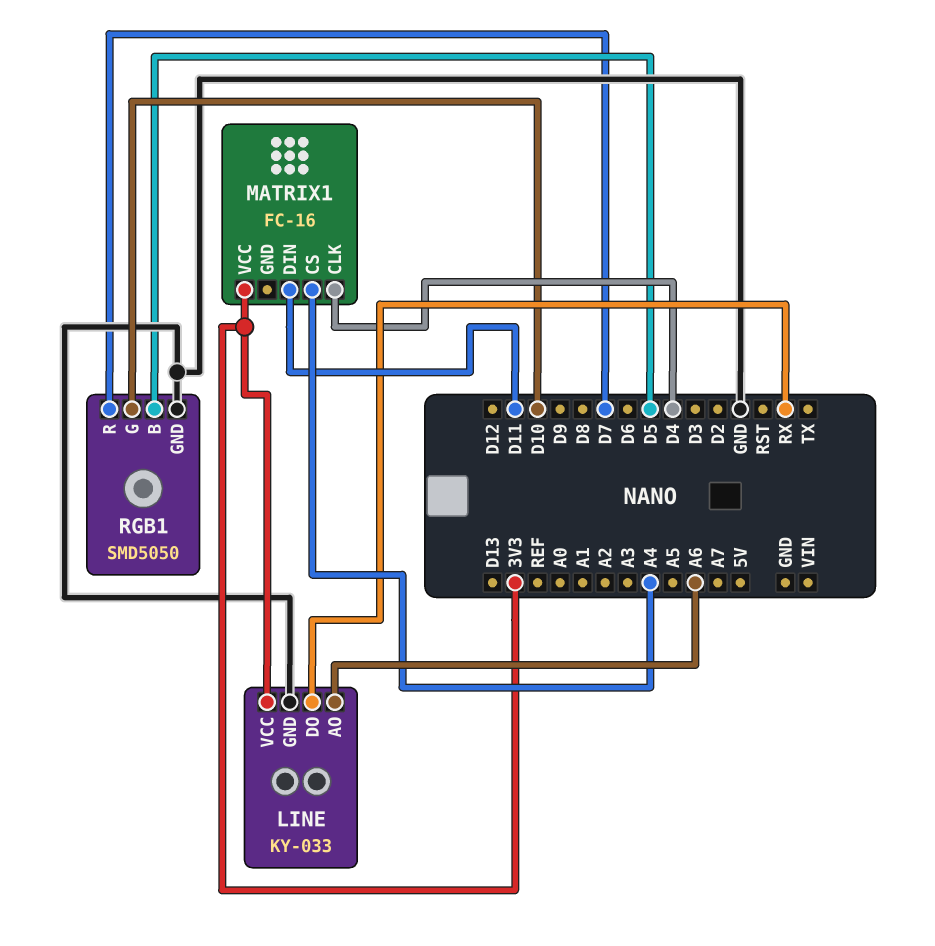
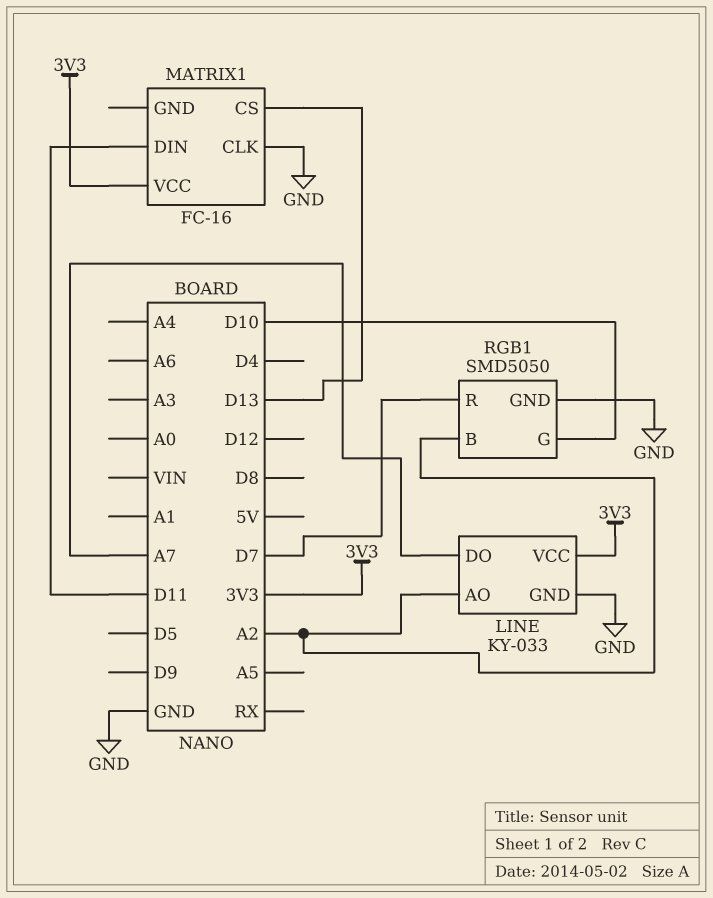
LINE pin AO: A6 -> A2
LINE pin DO: RX -> A7
MATRIX1 pin CLK: D4 -> GND
MATRIX1 pin CS: A4 -> D13
RGB1 pin B: D5 -> A2

